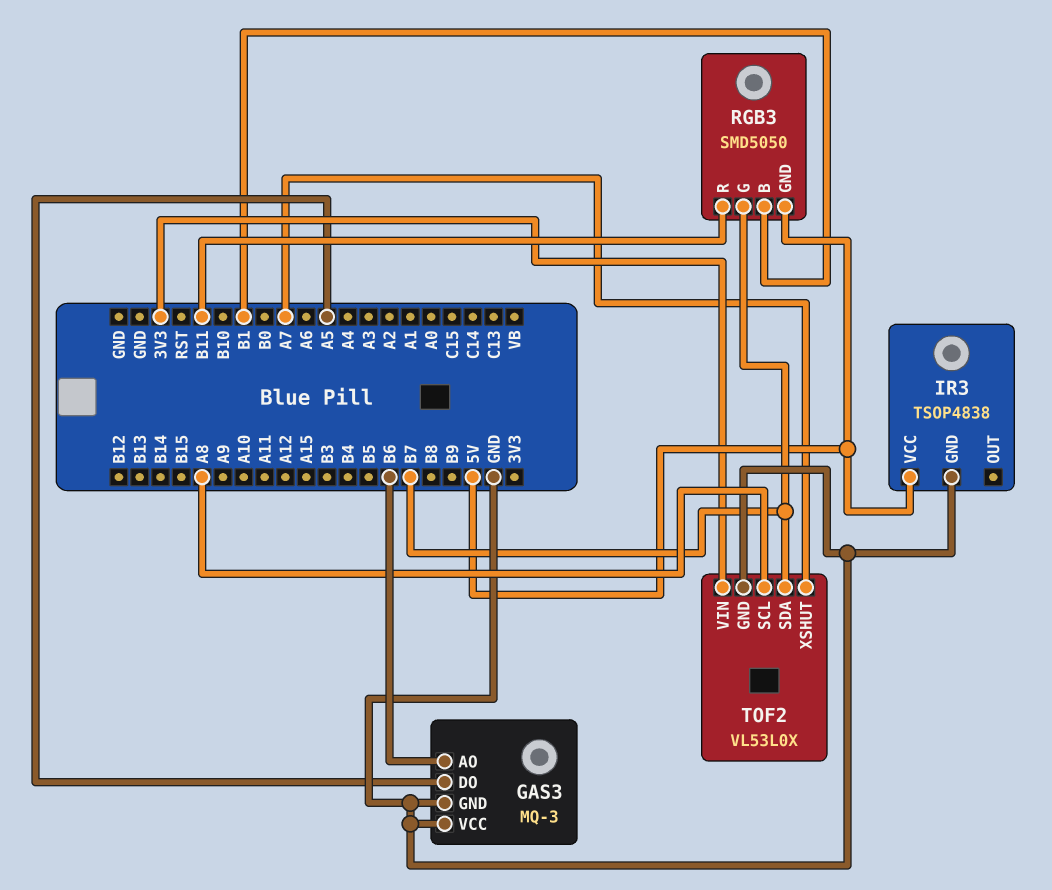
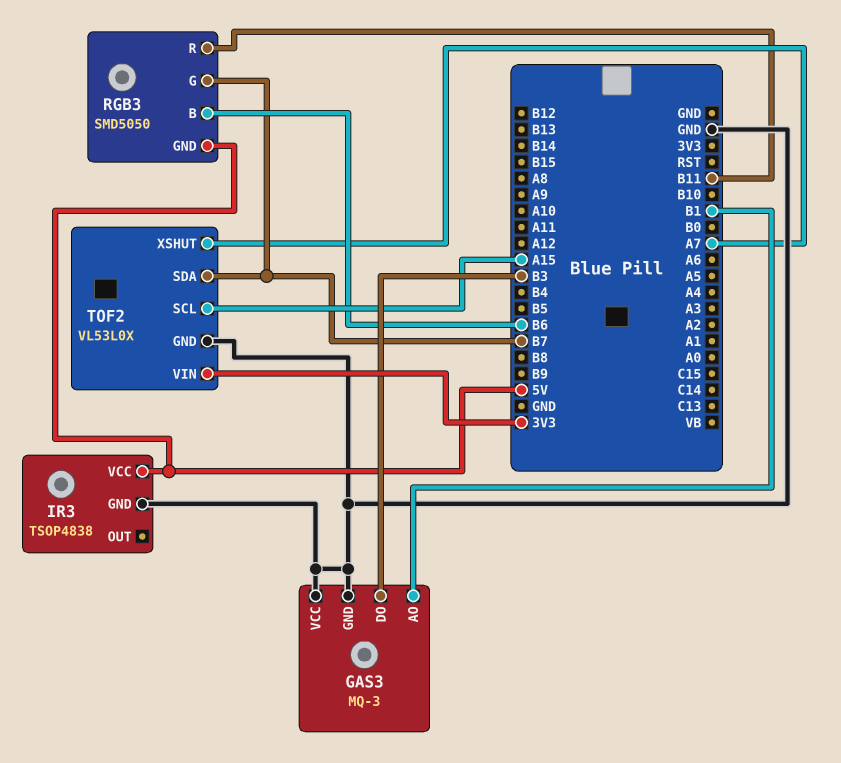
GAS3 pin AO: B6 -> B1
GAS3 pin DO: A5 -> B3
RGB3 pin B: B1 -> B6
TOF2 pin SCL: A8 -> A15

